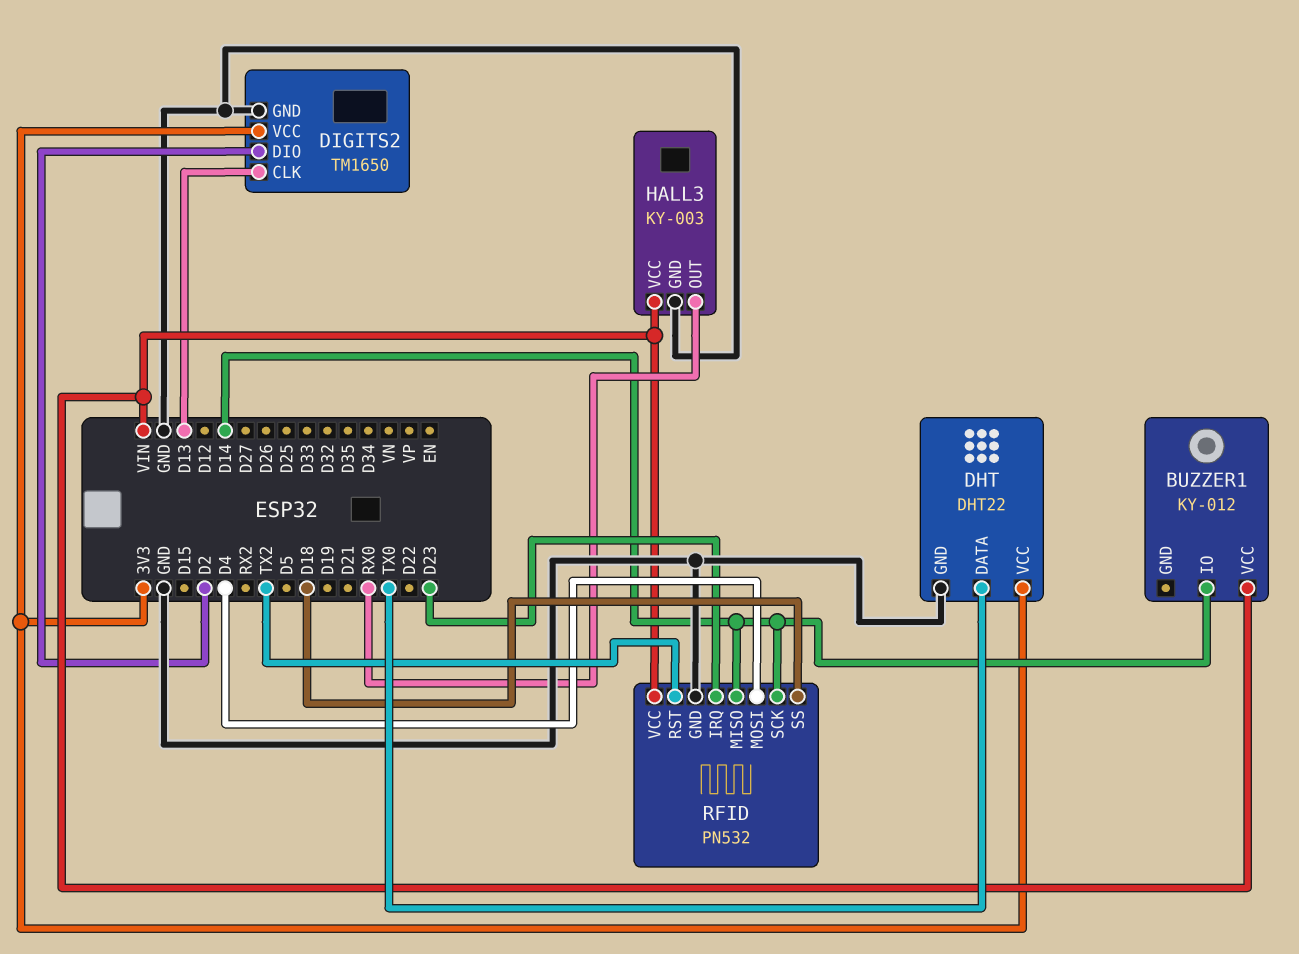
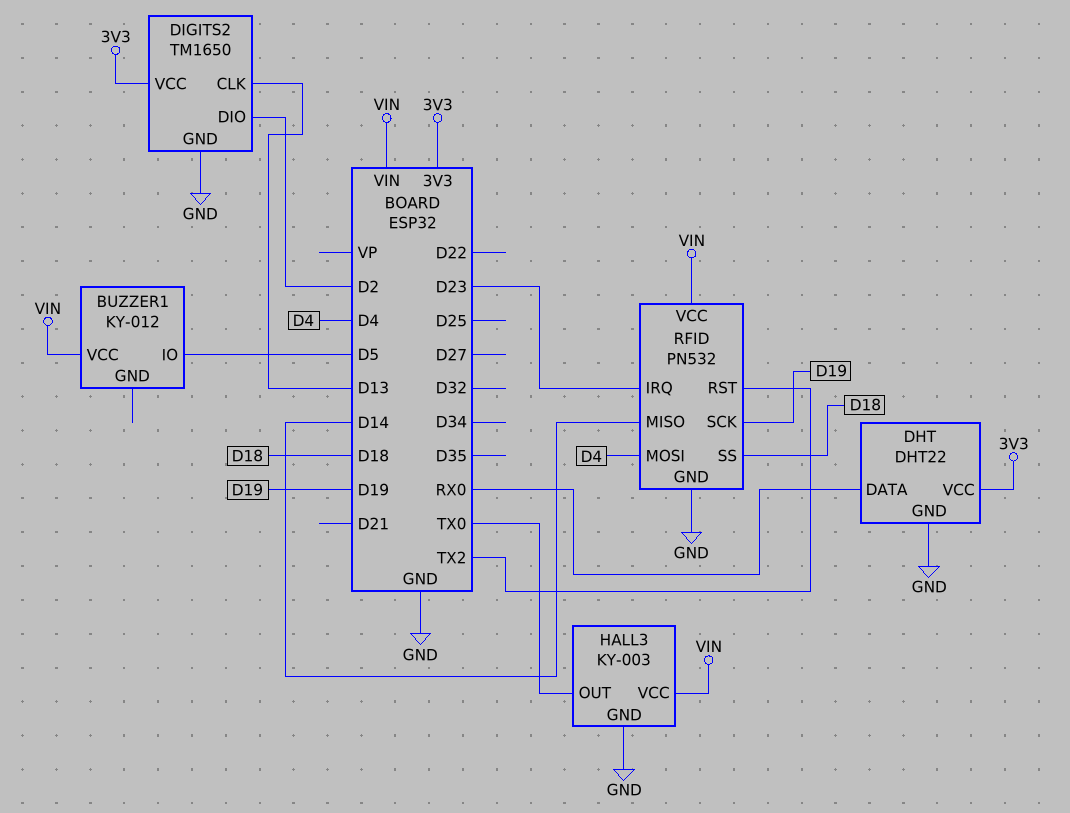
BUZZER1 pin IO: D14 -> D5
DHT pin DATA: TX0 -> RX0
HALL3 pin OUT: RX0 -> TX0
RFID pin SCK: D14 -> D19

